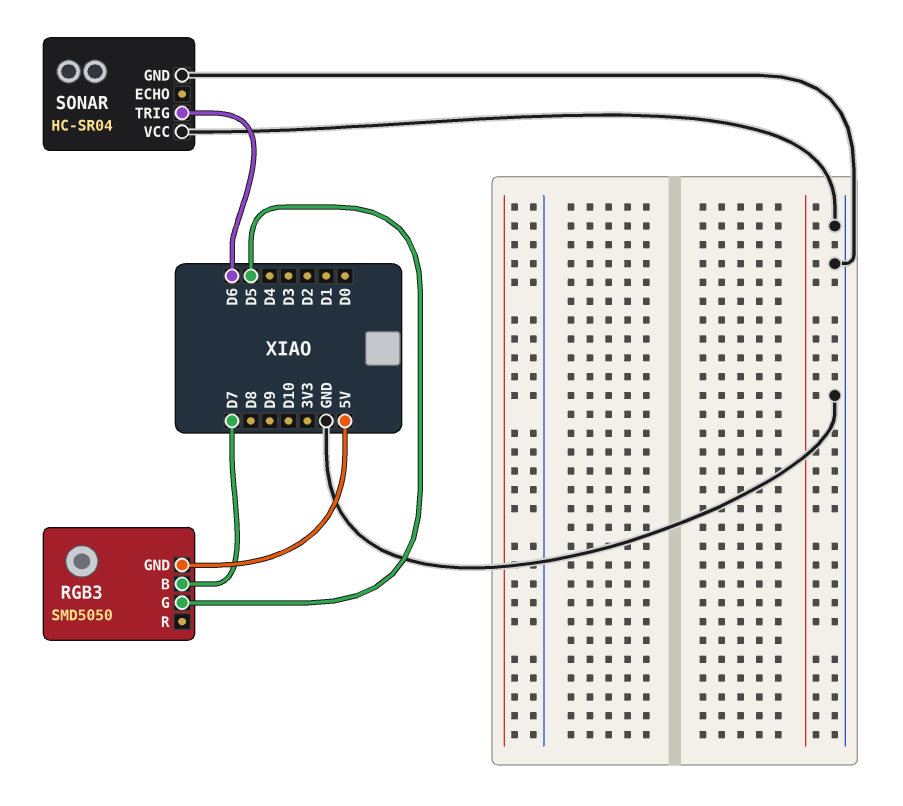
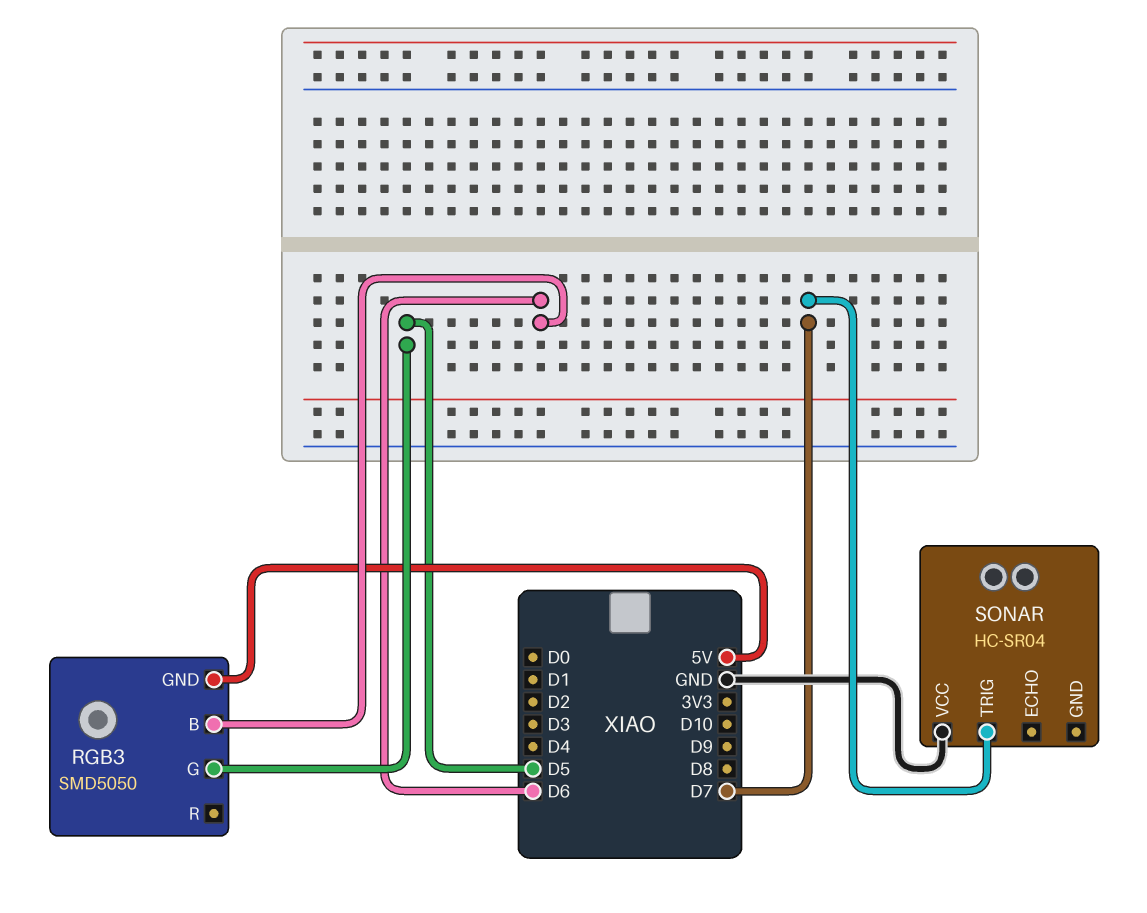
RGB3 pin B: D7 -> D6
SONAR pin GND: GND -> none
SONAR pin TRIG: D6 -> D7

